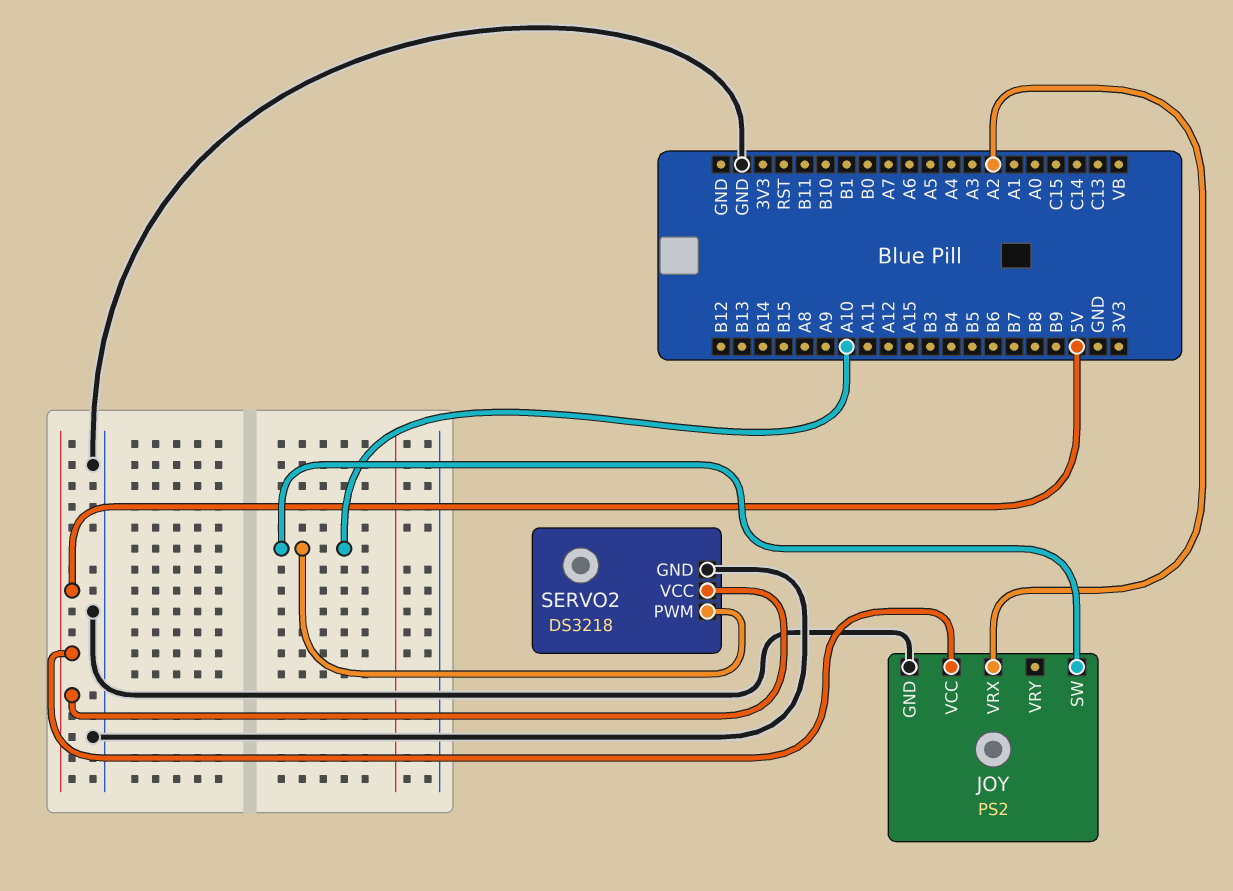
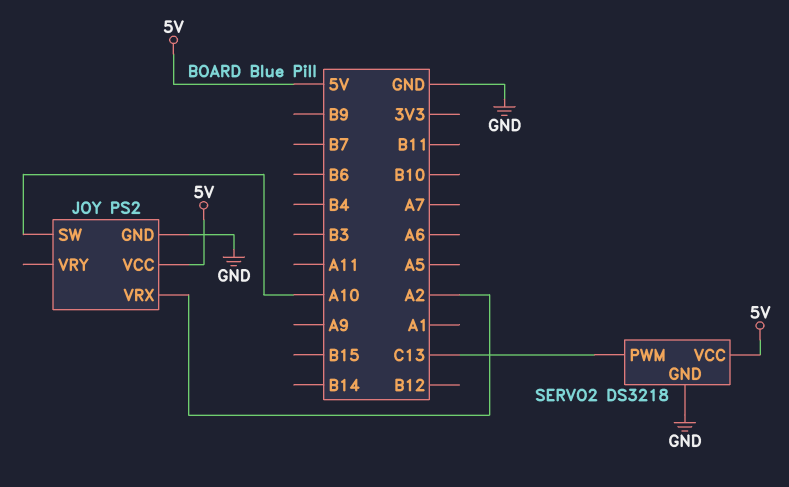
SERVO2 pin PWM: A10 -> C13

